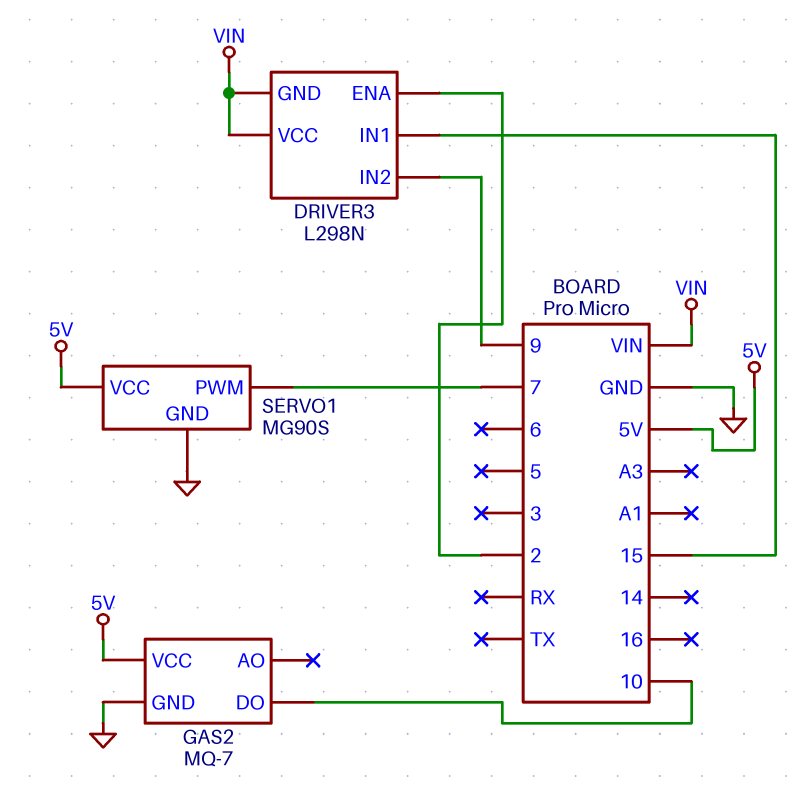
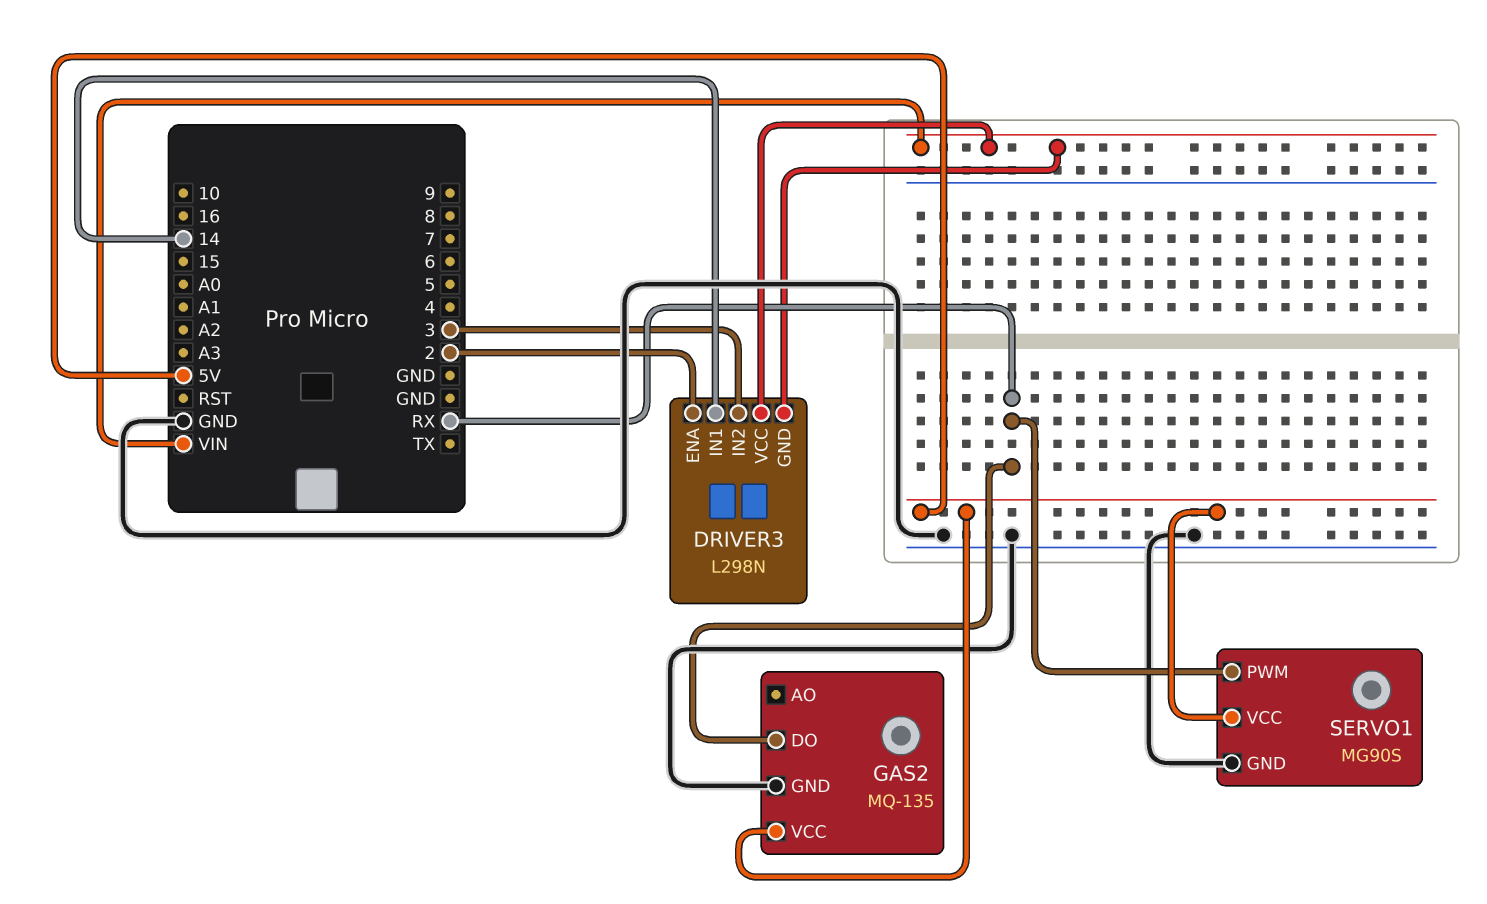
DRIVER3 pin IN1: 15 -> 14
DRIVER3 pin IN2: 9 -> 3
GAS2: MQ-7 -> MQ-135
GAS2 pin DO: 10 -> RX
SERVO1 pin PWM: 7 -> RX

